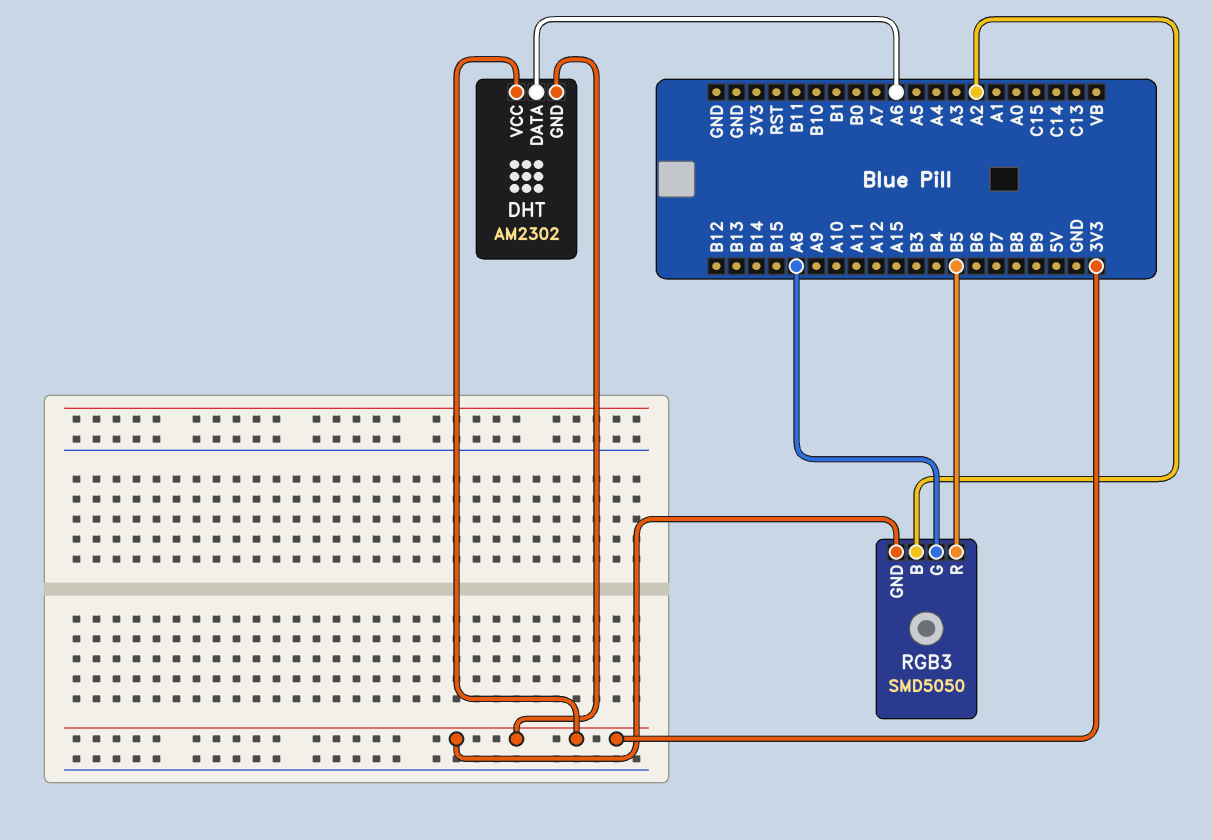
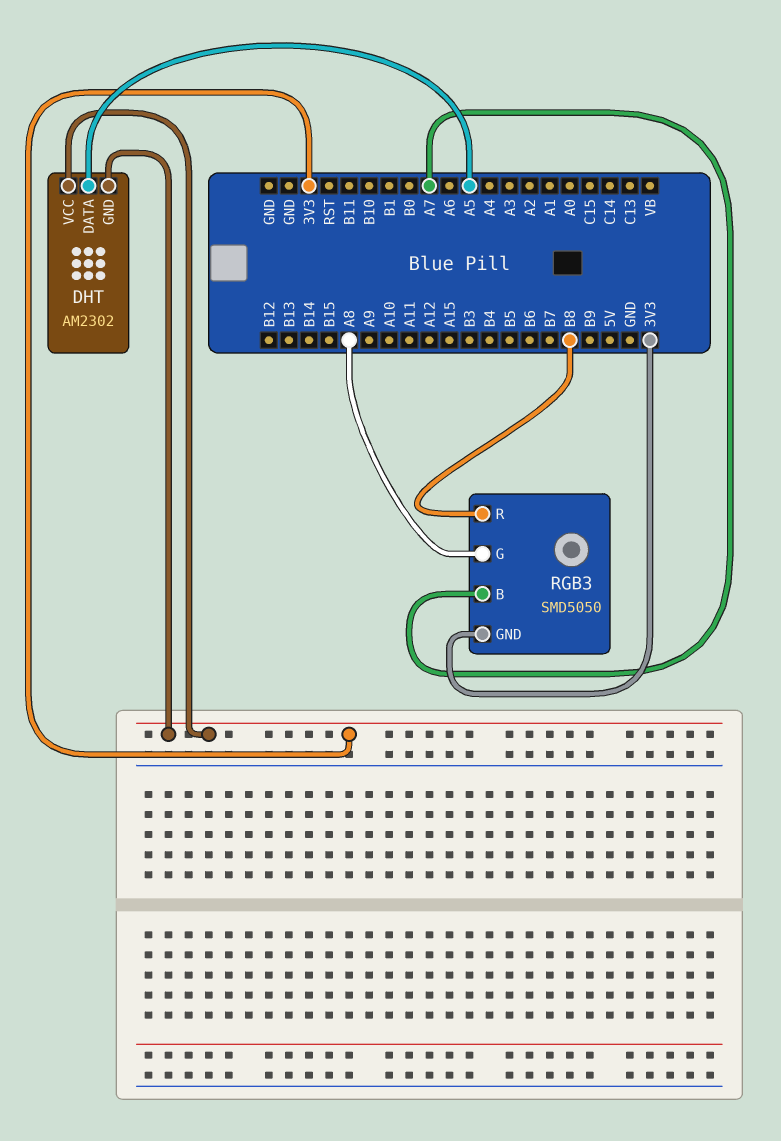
DHT pin DATA: A6 -> A5
RGB3 pin B: A2 -> A7
RGB3 pin R: B5 -> B8

